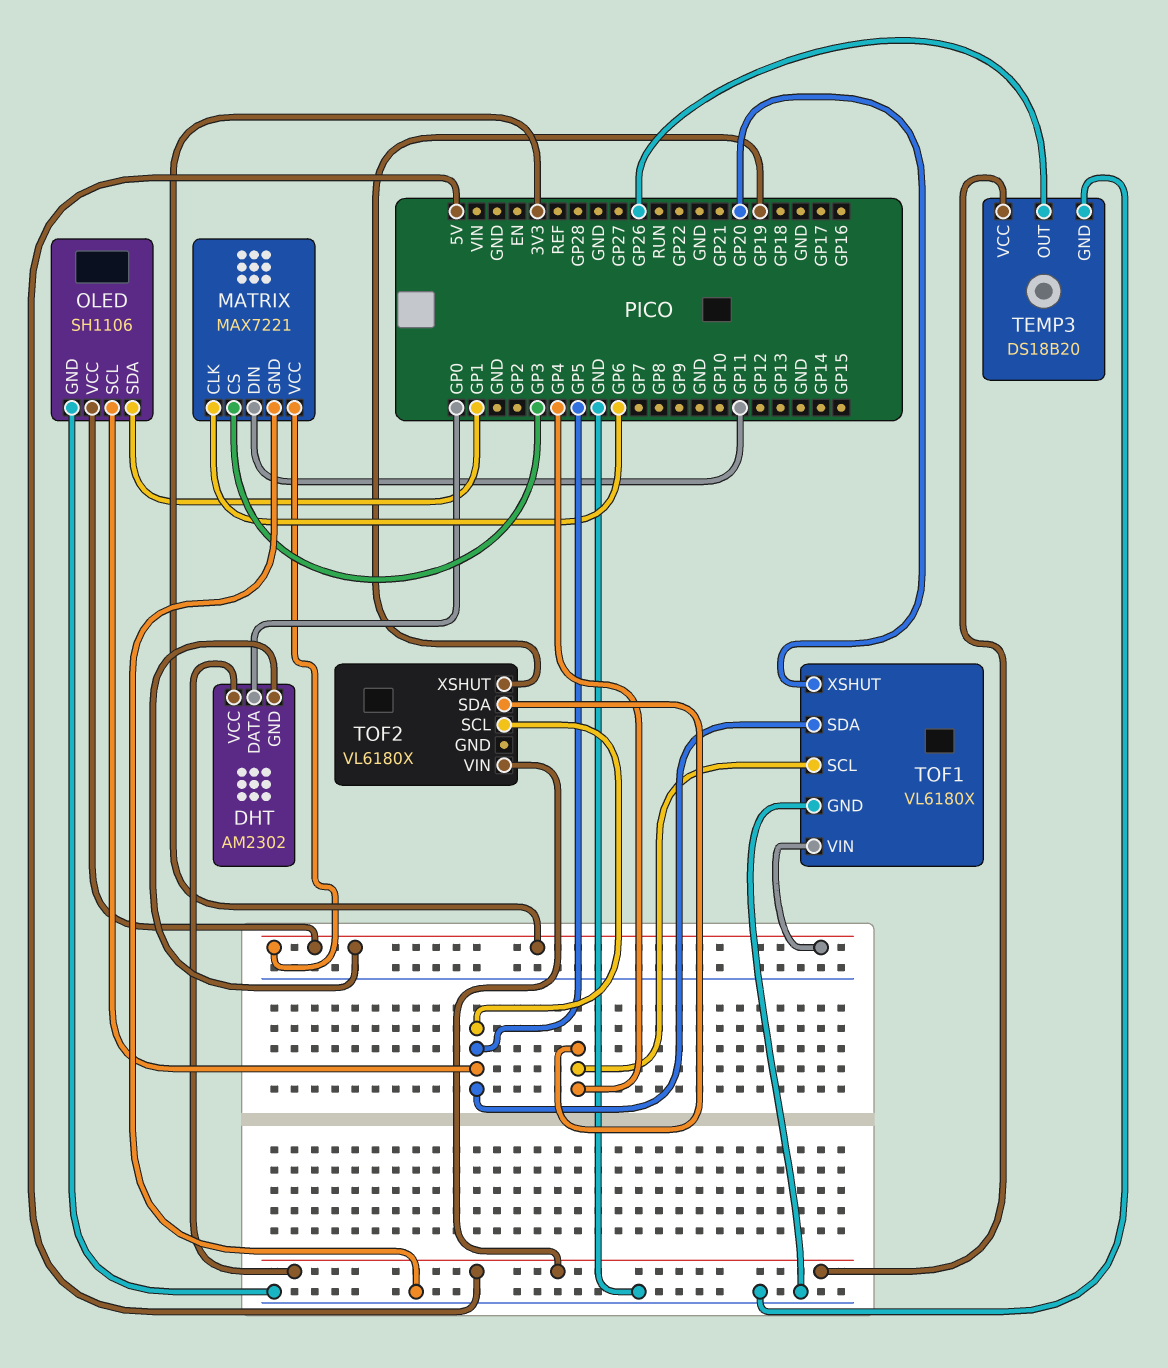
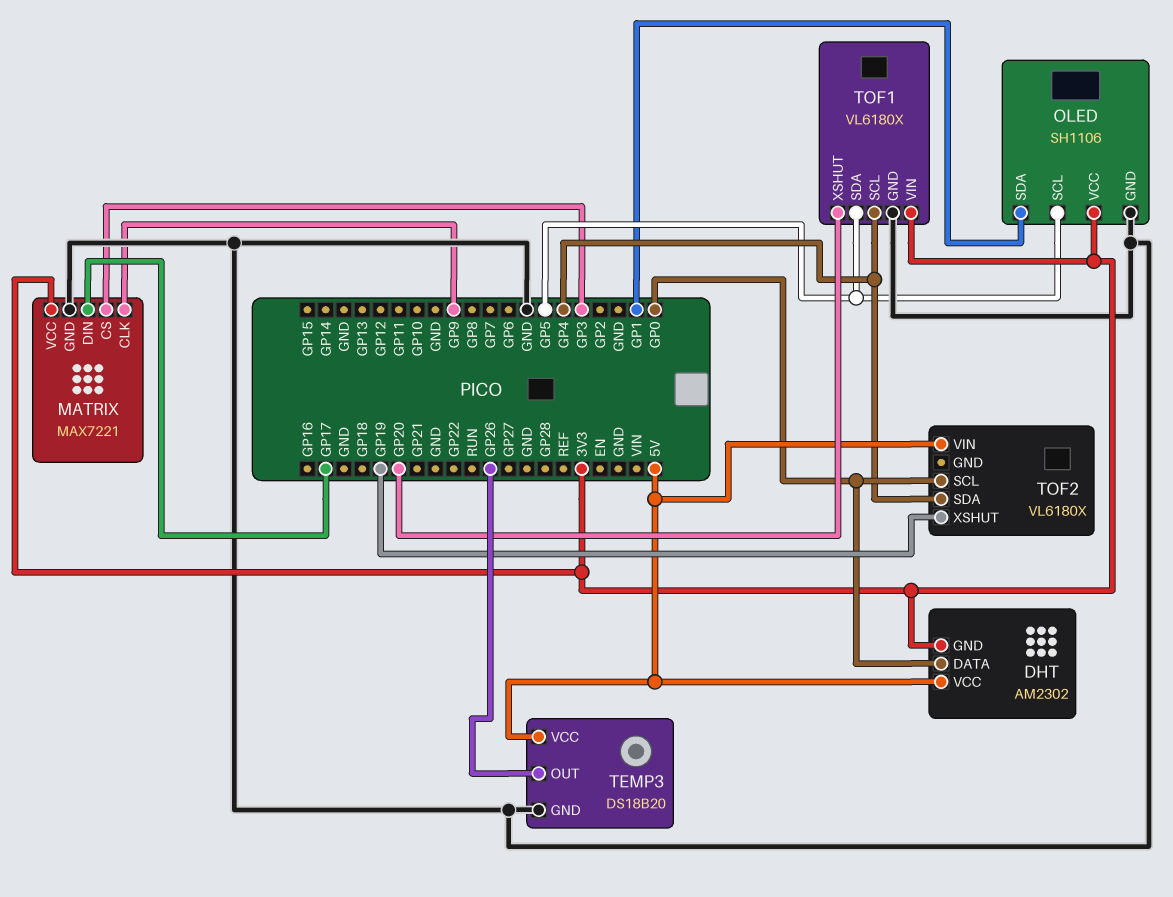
MATRIX pin CLK: GP6 -> GP9
MATRIX pin DIN: GP11 -> GP17
TOF2 pin SCL: GP5 -> GP0

